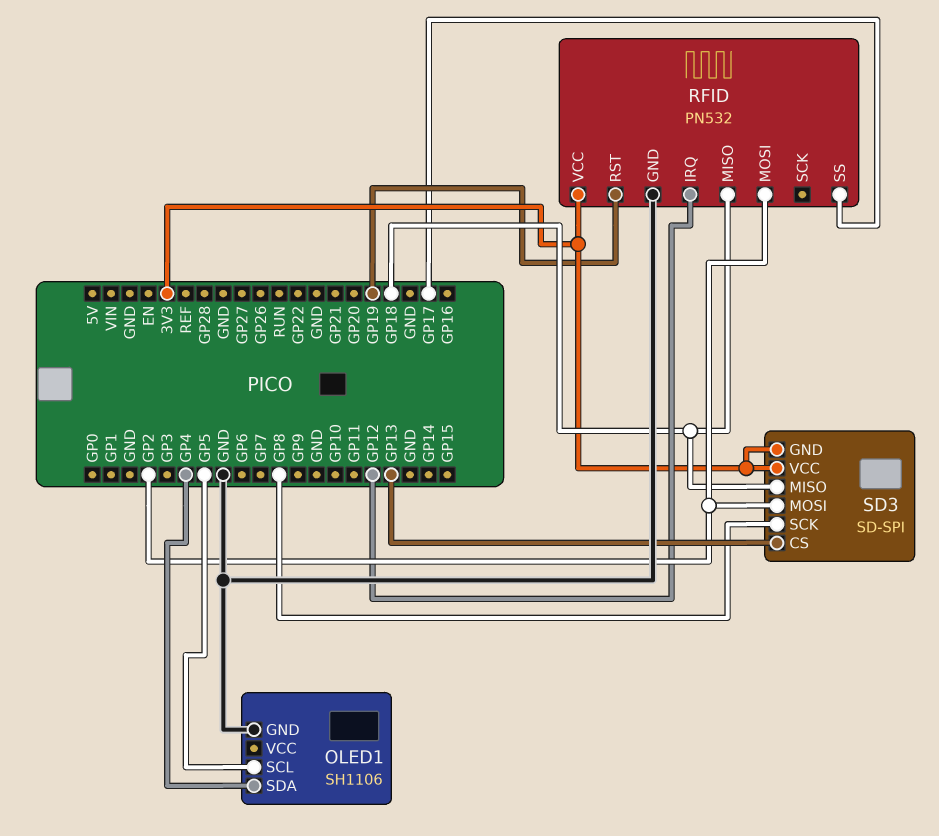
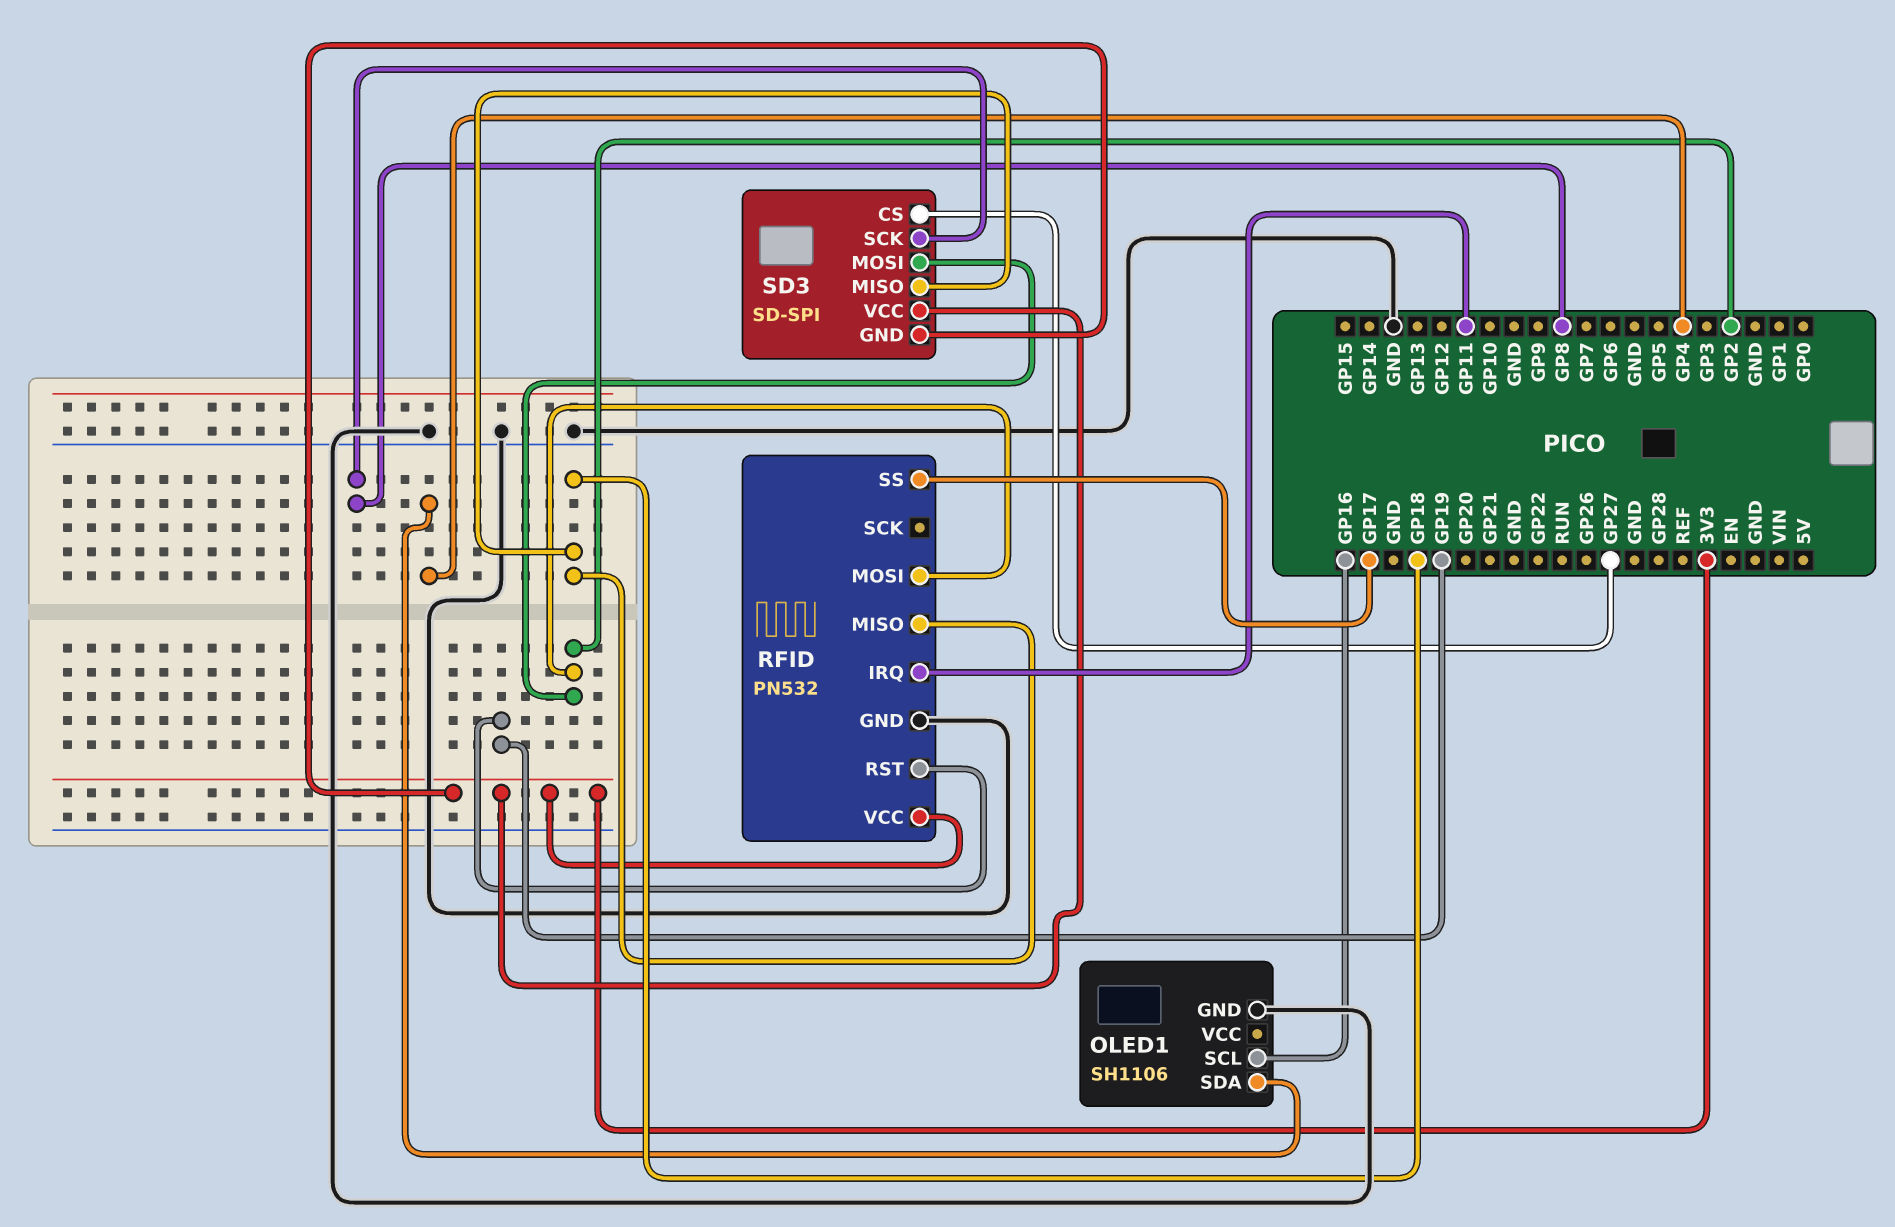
OLED1 pin SCL: GP5 -> GP16
RFID pin IRQ: GP12 -> GP11
SD3 pin CS: GP13 -> GP27

